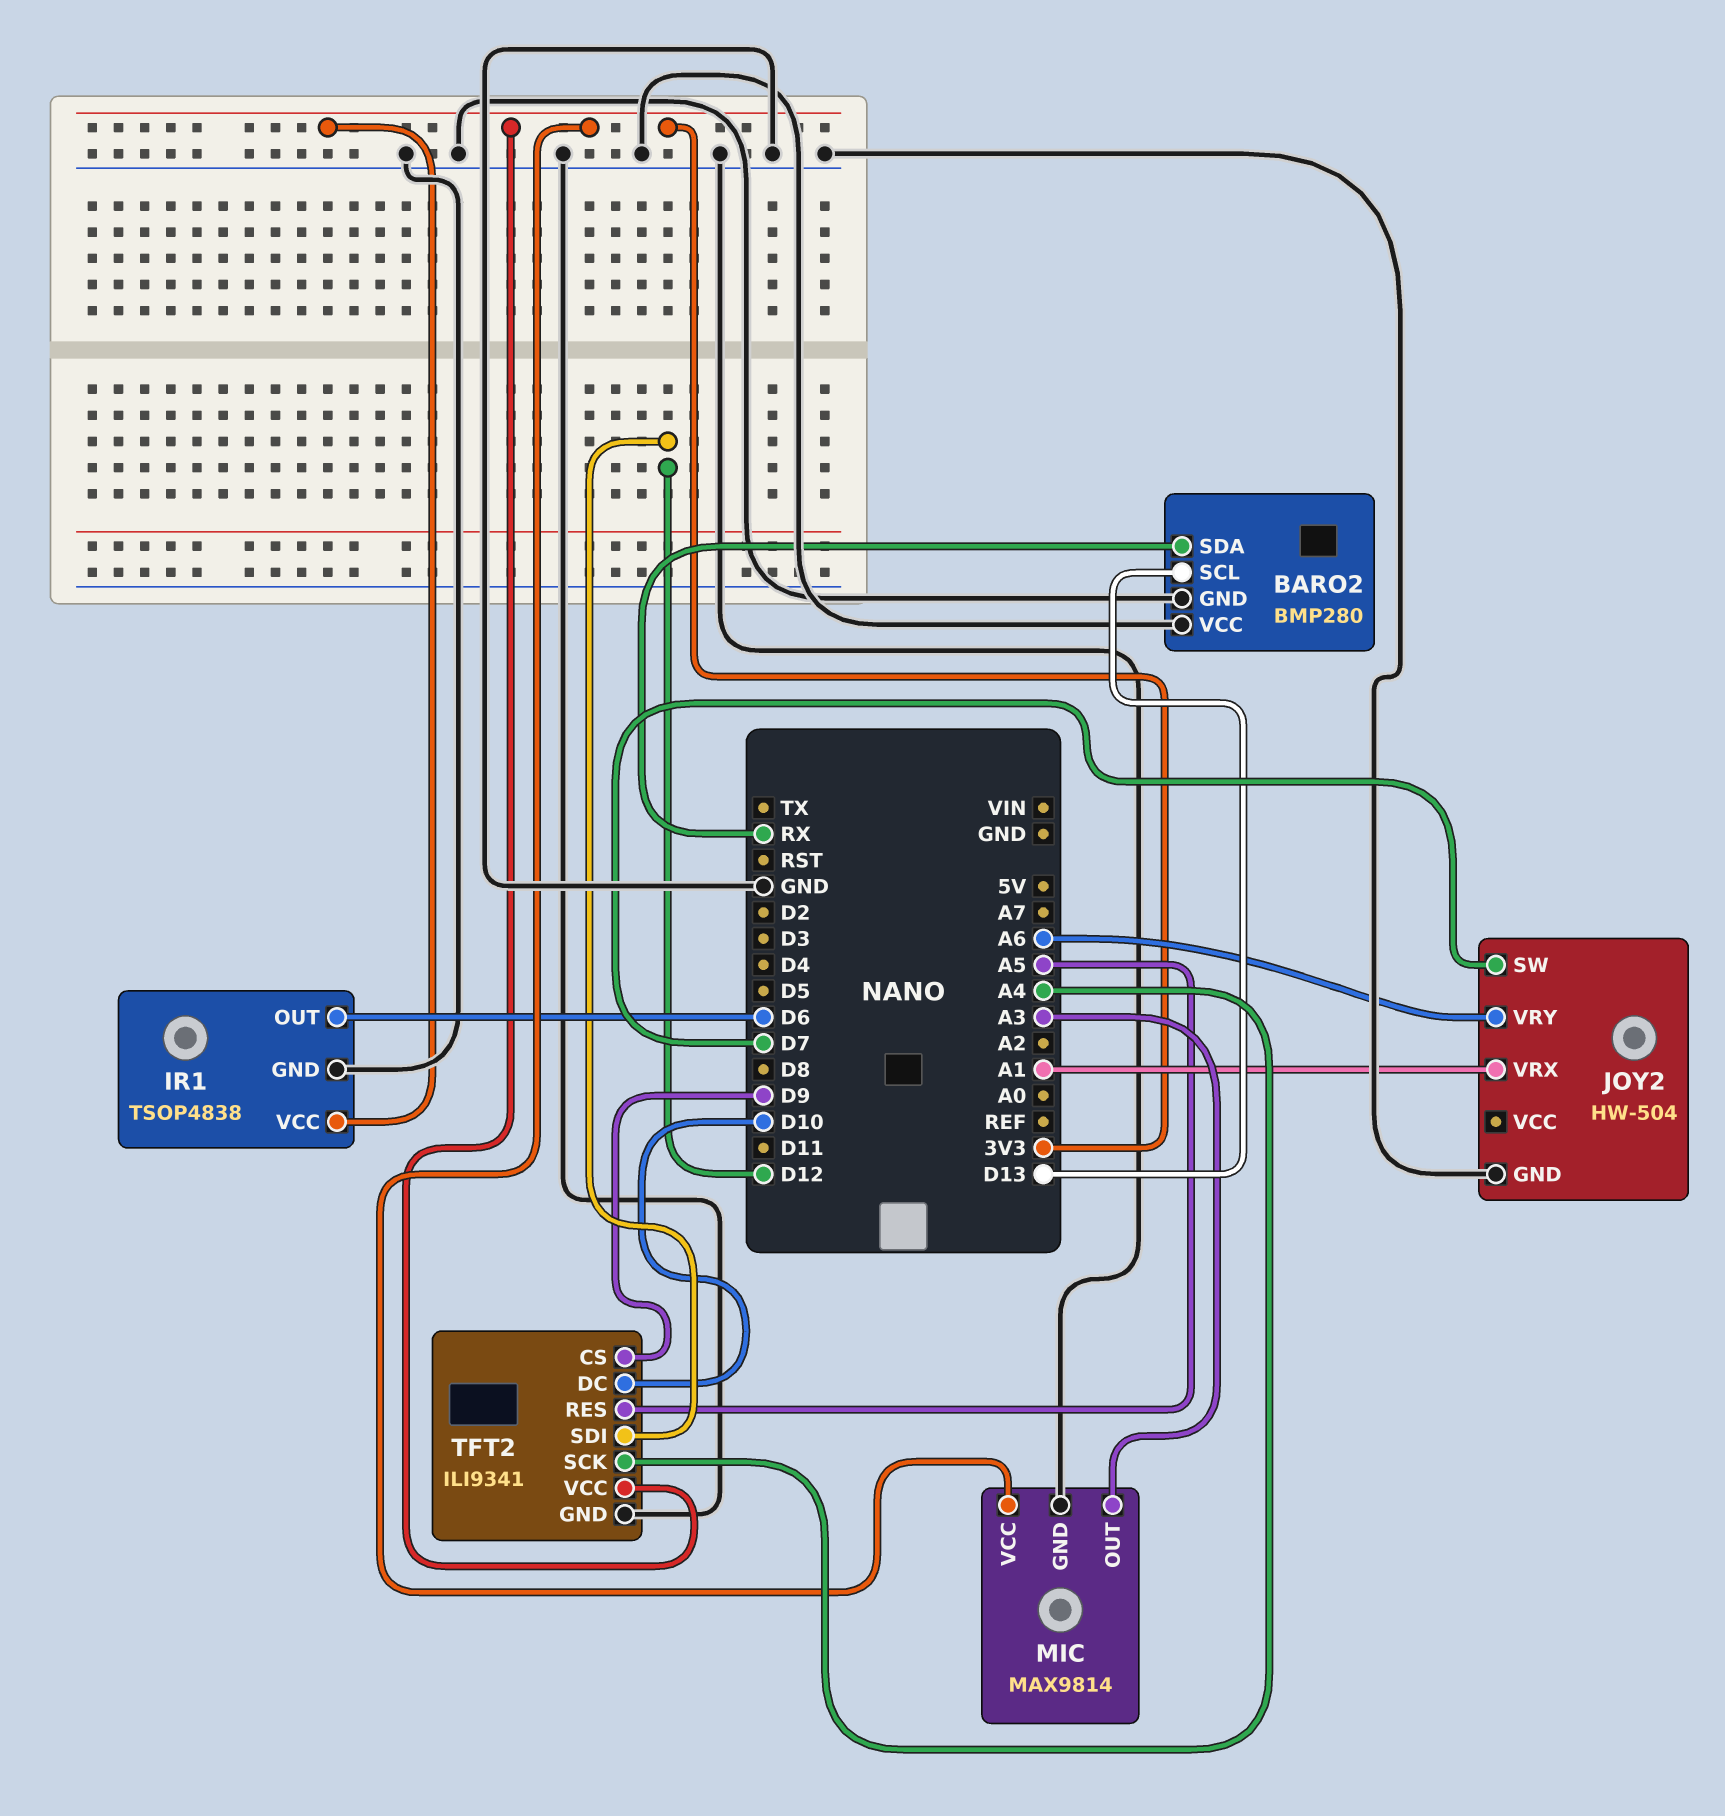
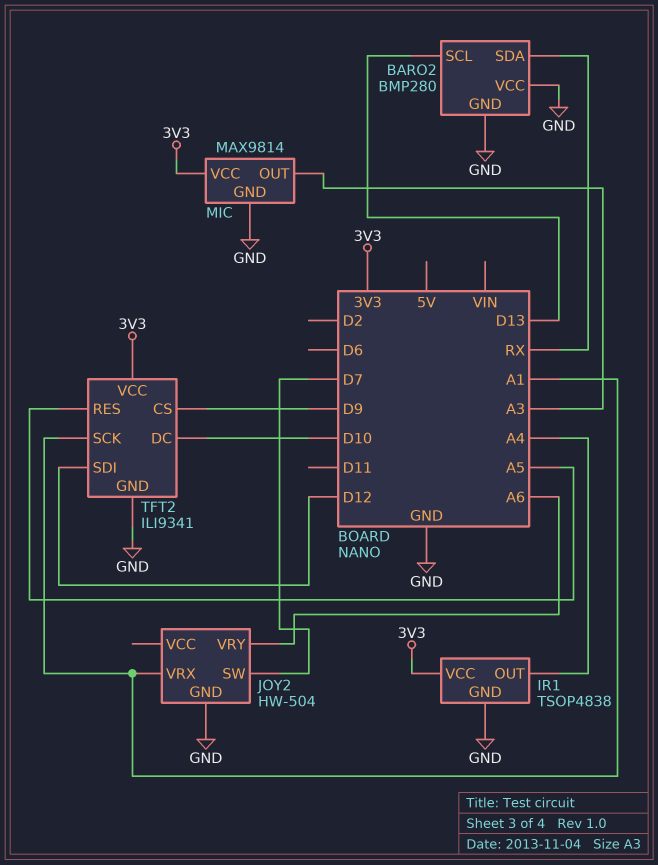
IR1 pin OUT: D6 -> A4
TFT2 pin SCK: A4 -> A1

